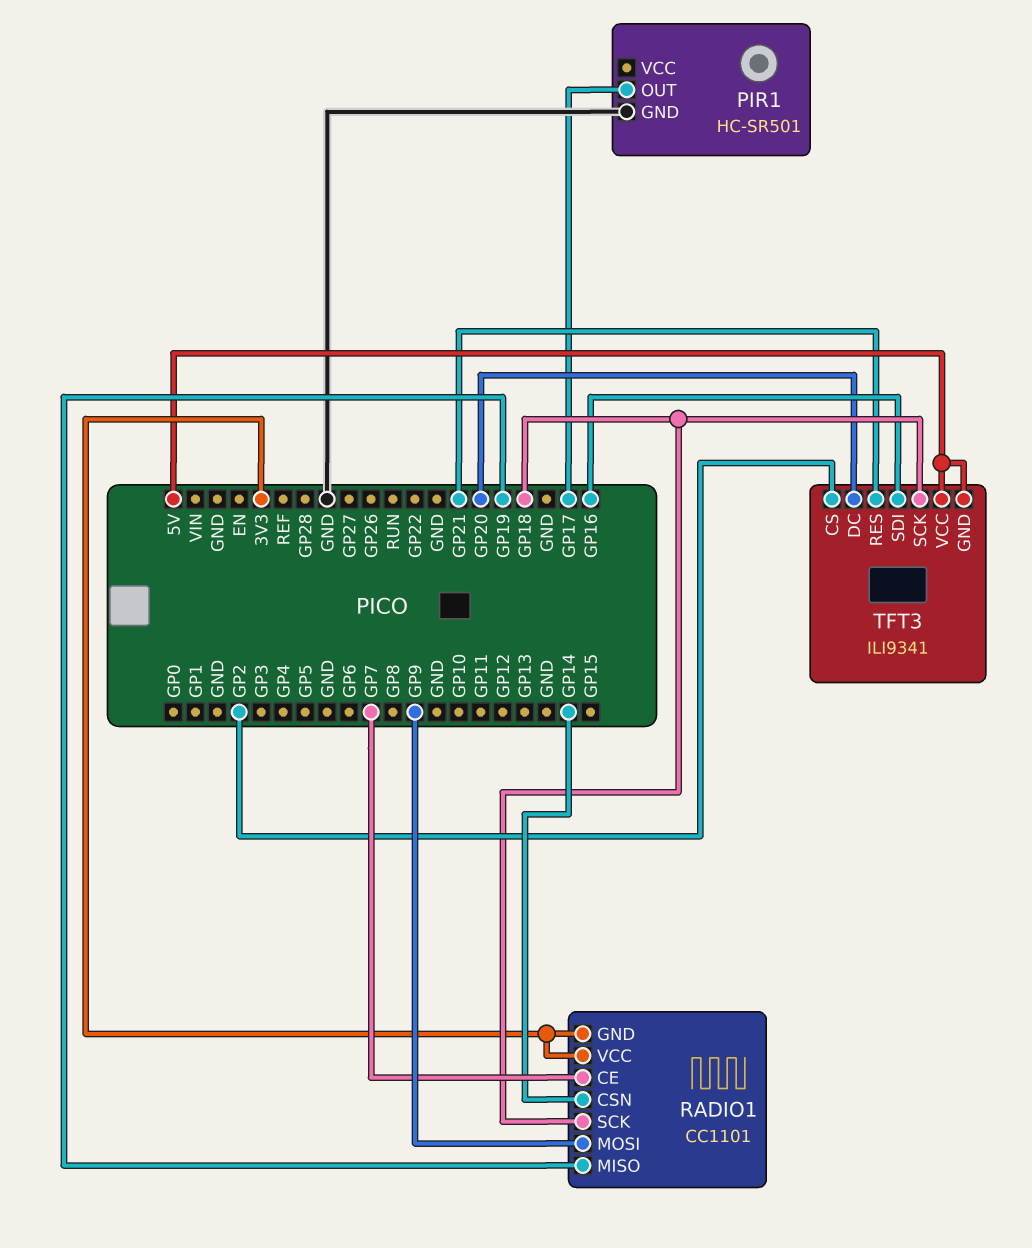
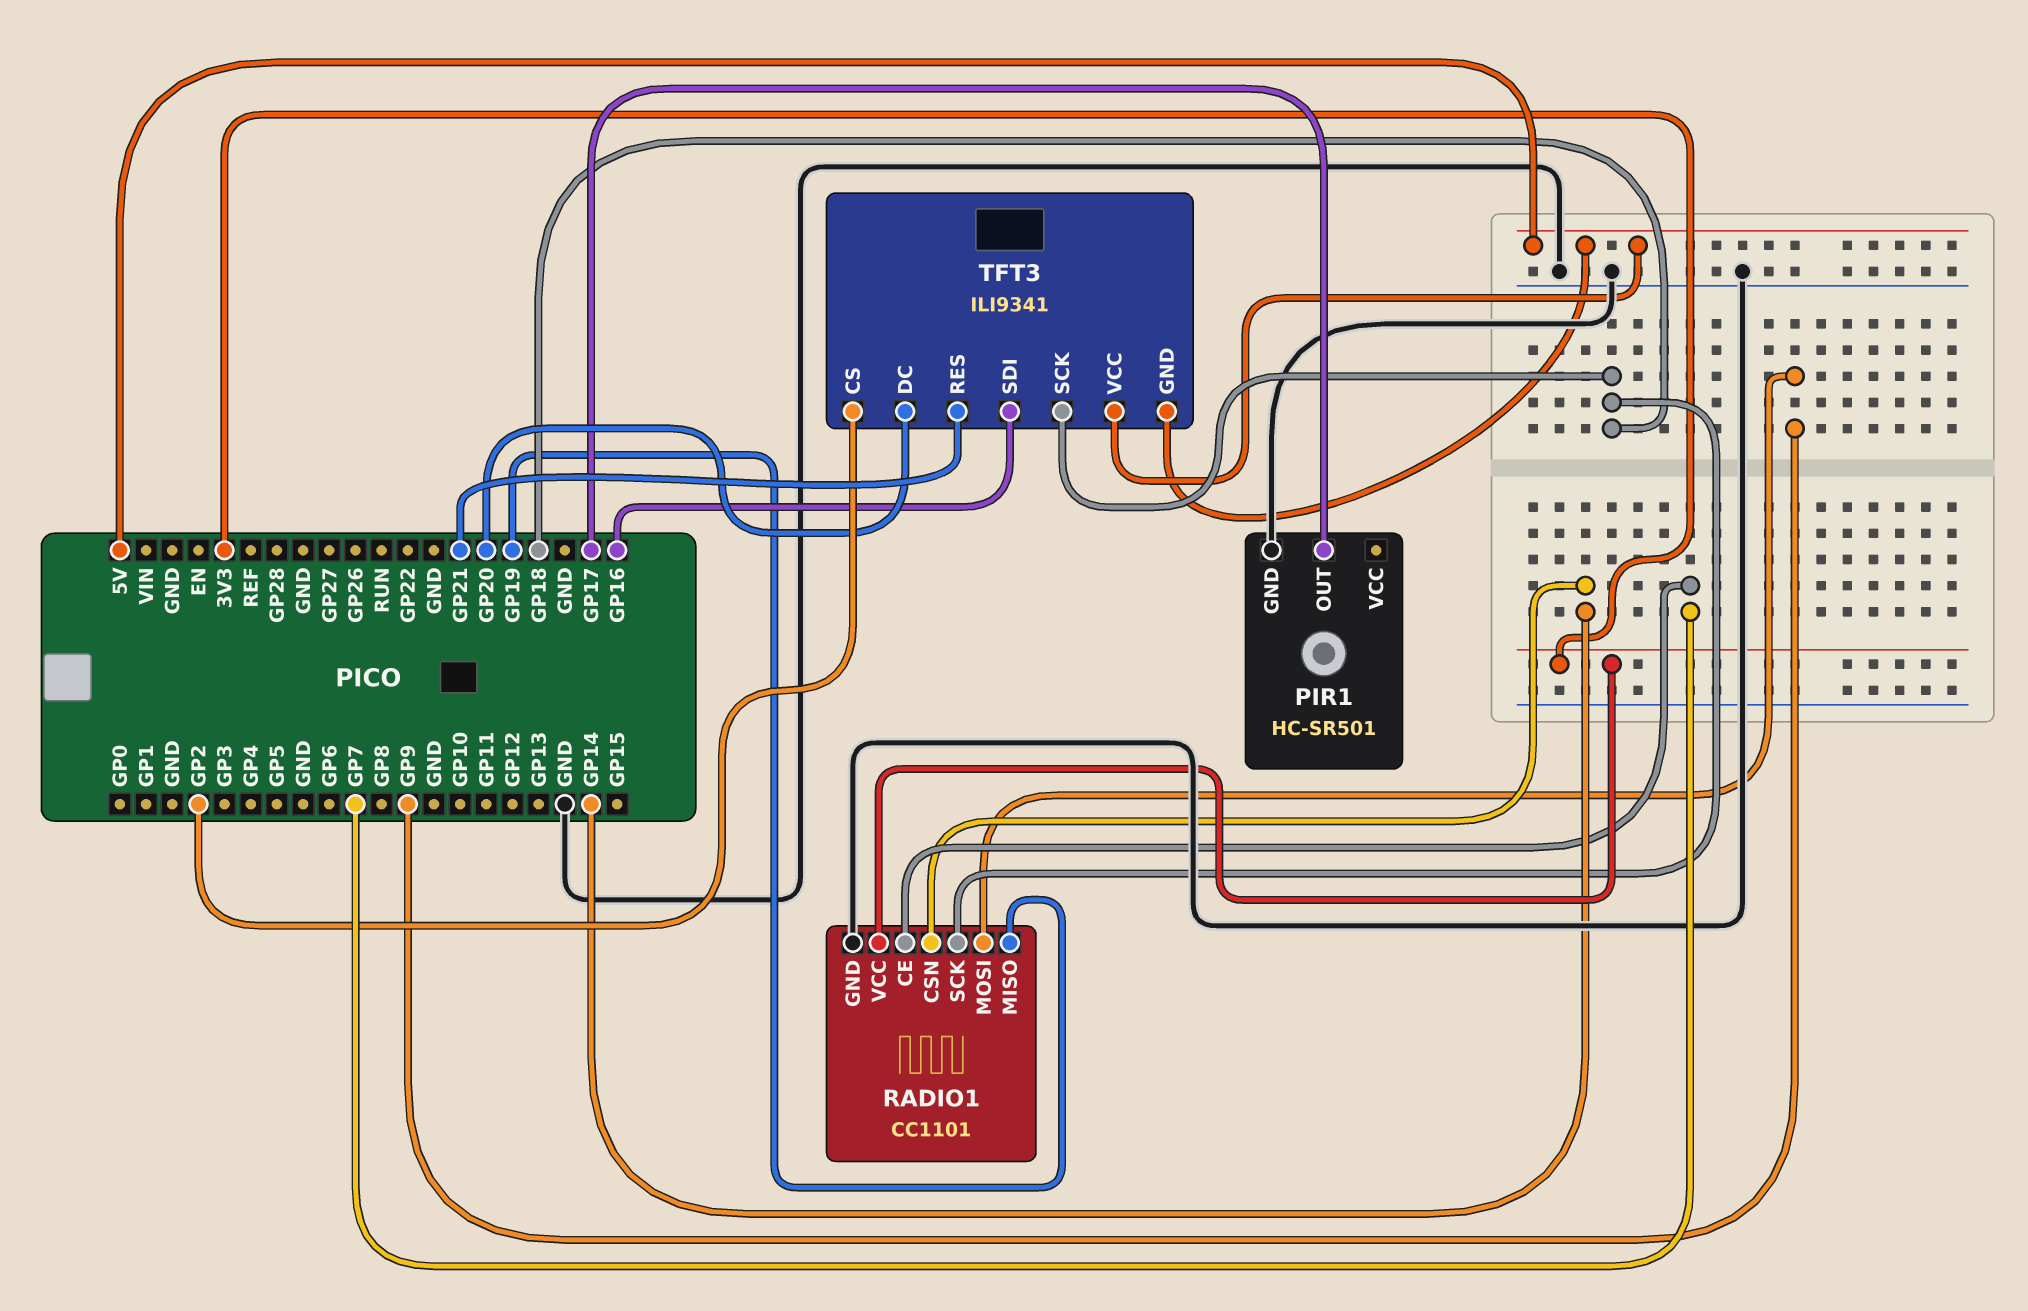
RADIO1 pin GND: 3V3 -> GND

